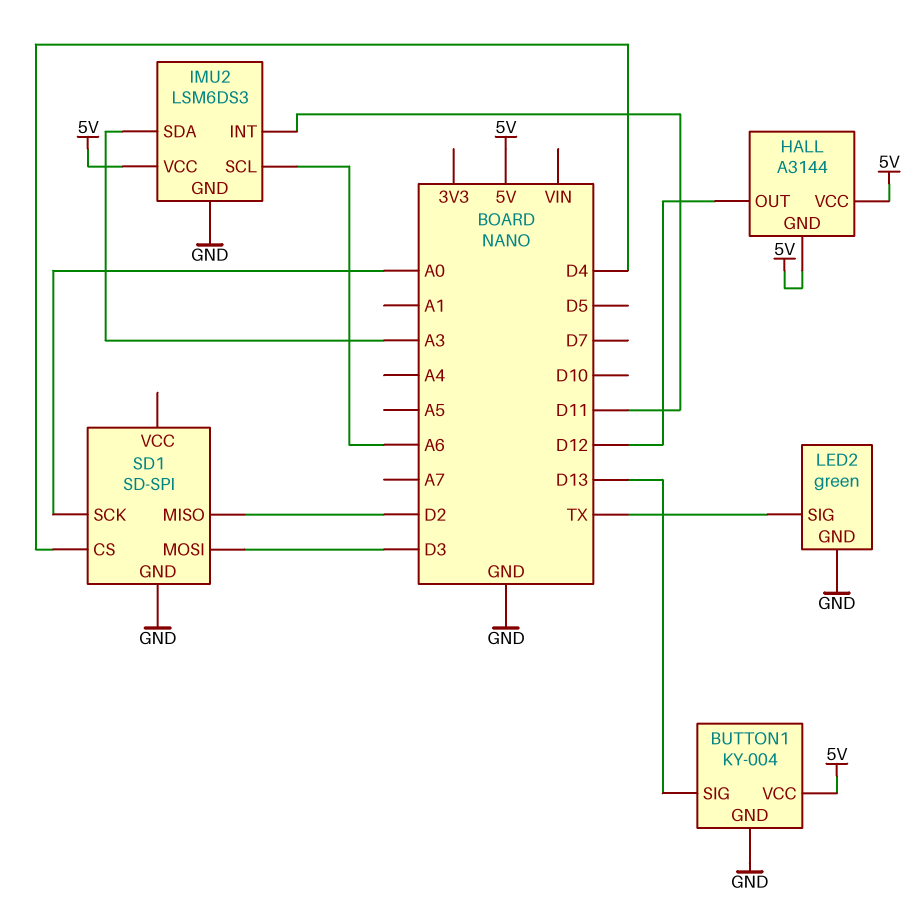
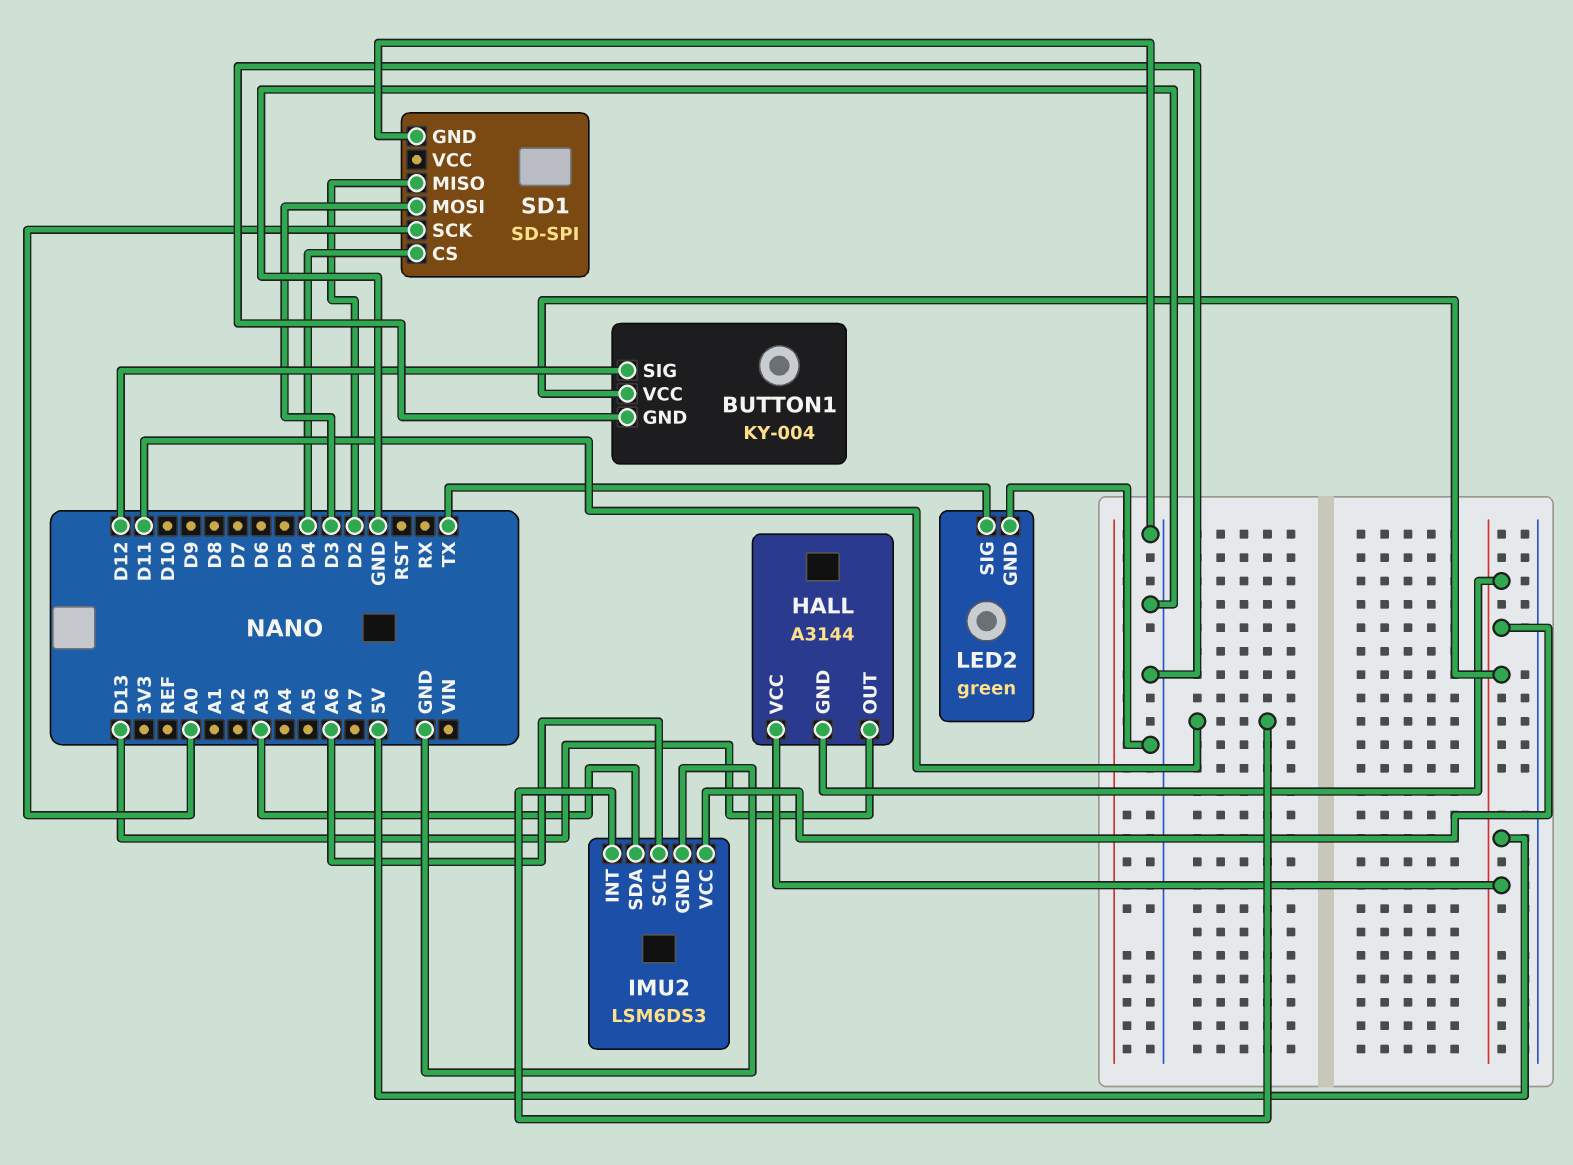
BUTTON1 pin SIG: D13 -> D12
HALL pin OUT: D12 -> D13

